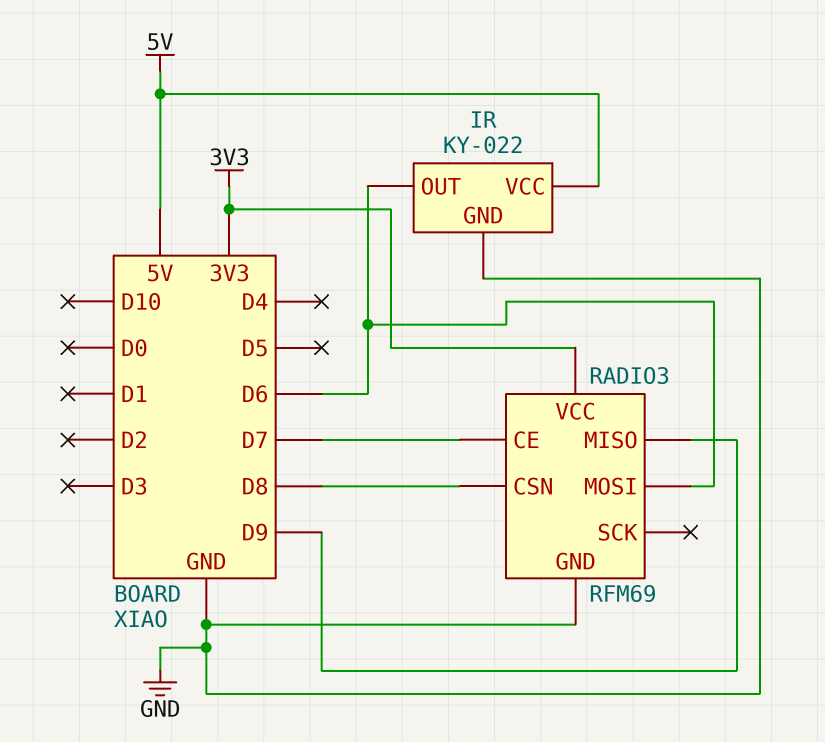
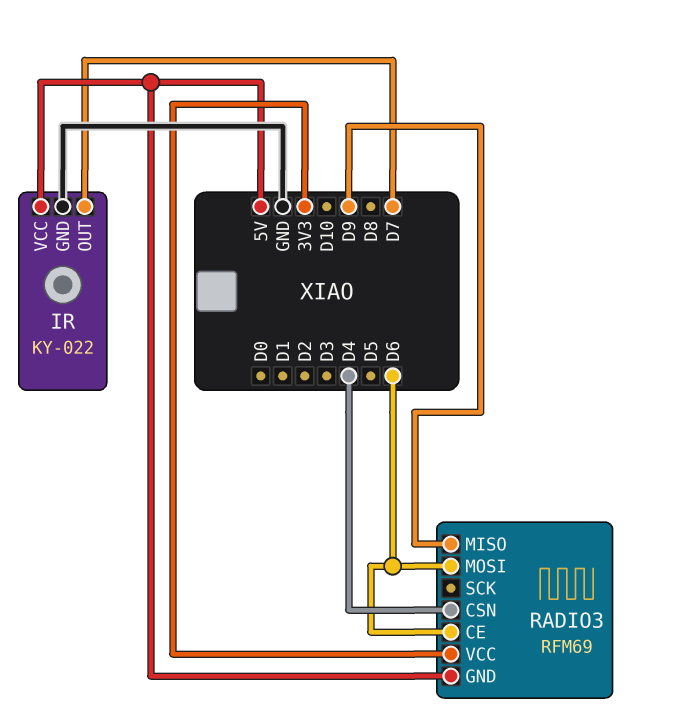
IR pin OUT: D6 -> D7
RADIO3 pin CE: D7 -> D6
RADIO3 pin CSN: D8 -> D4
RADIO3 pin GND: GND -> 5V

